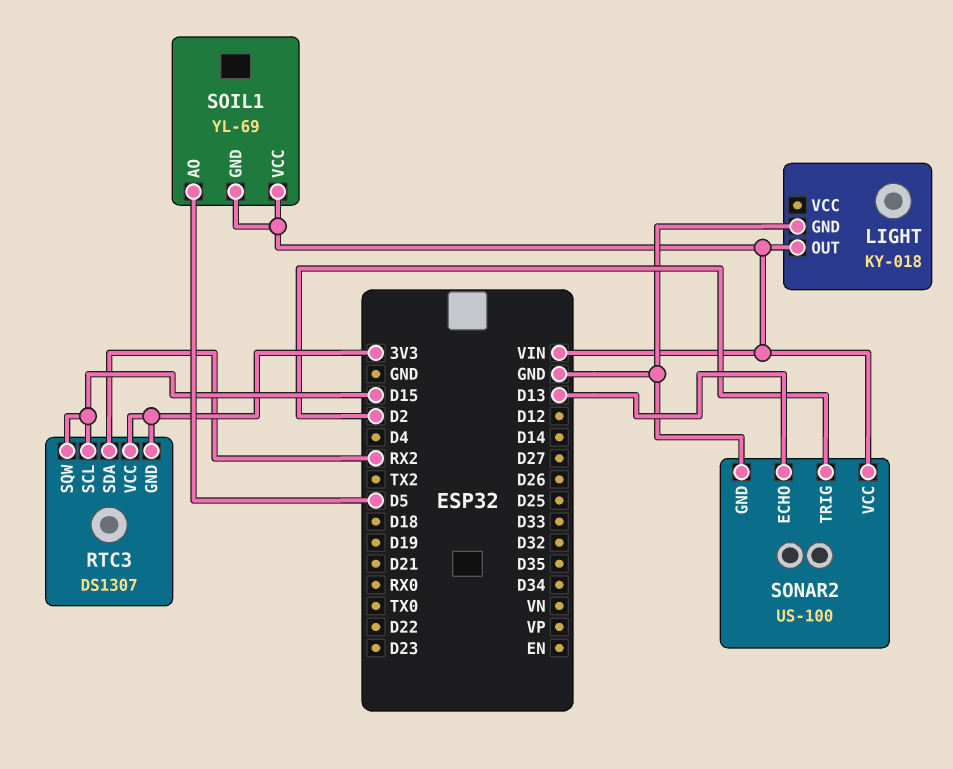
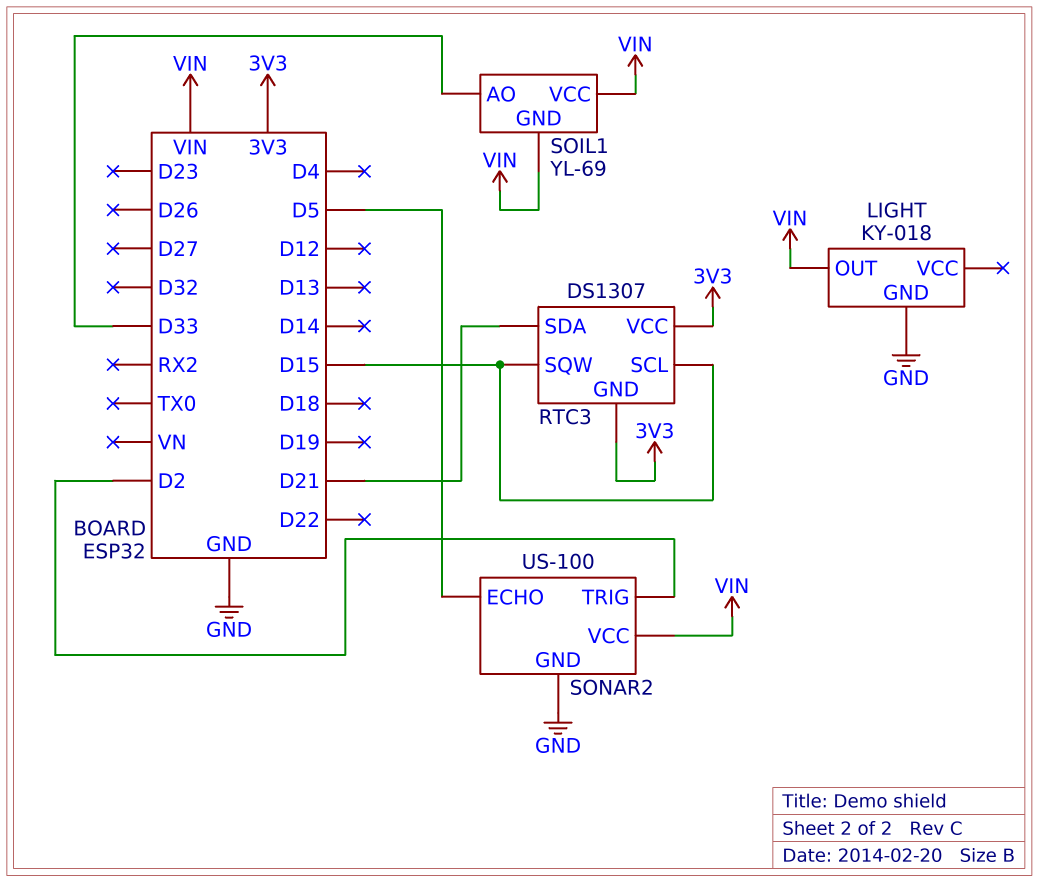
RTC3 pin SDA: RX2 -> D21
SOIL1 pin AO: D5 -> D33
SONAR2 pin ECHO: D13 -> D5

